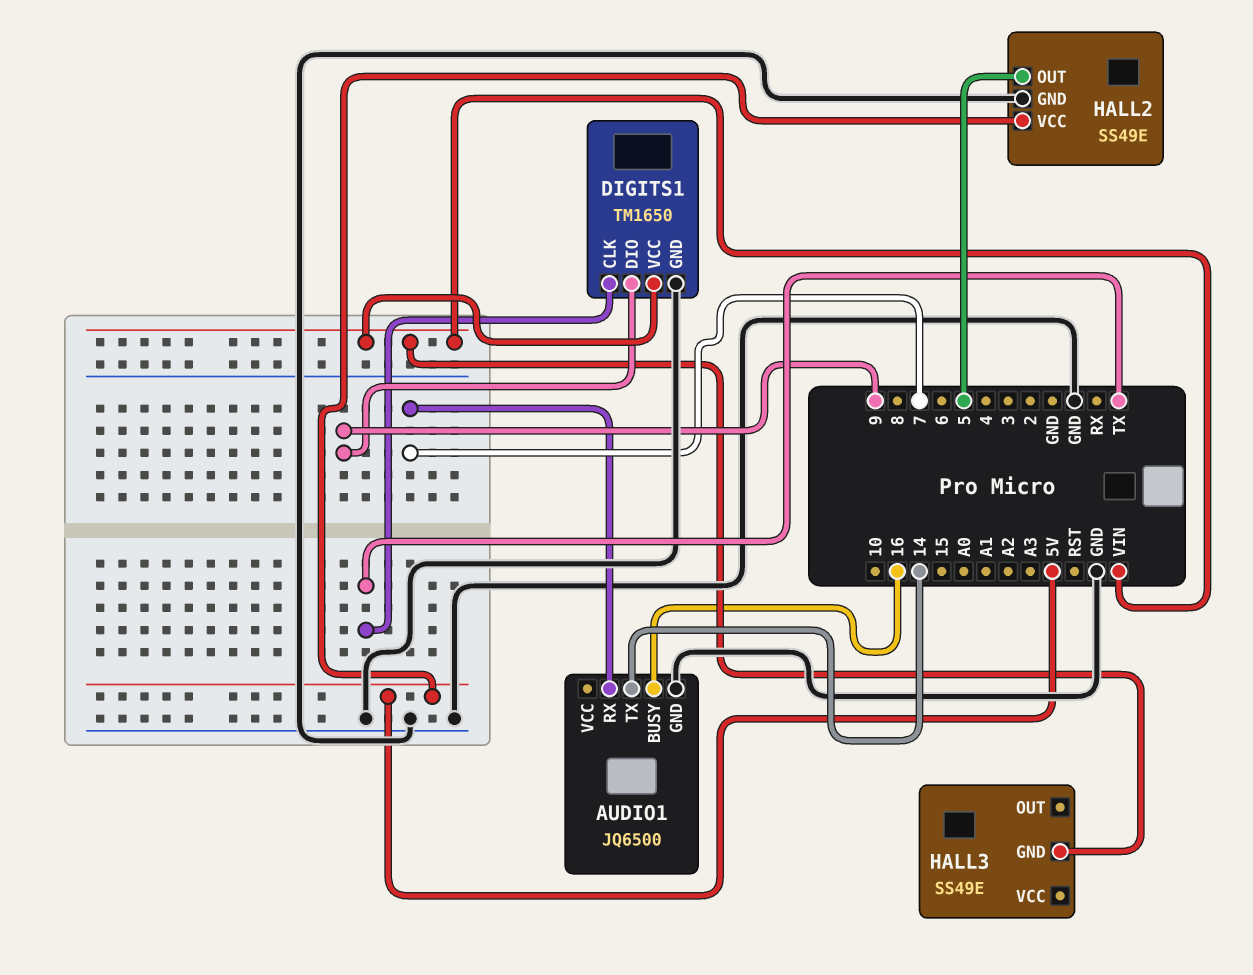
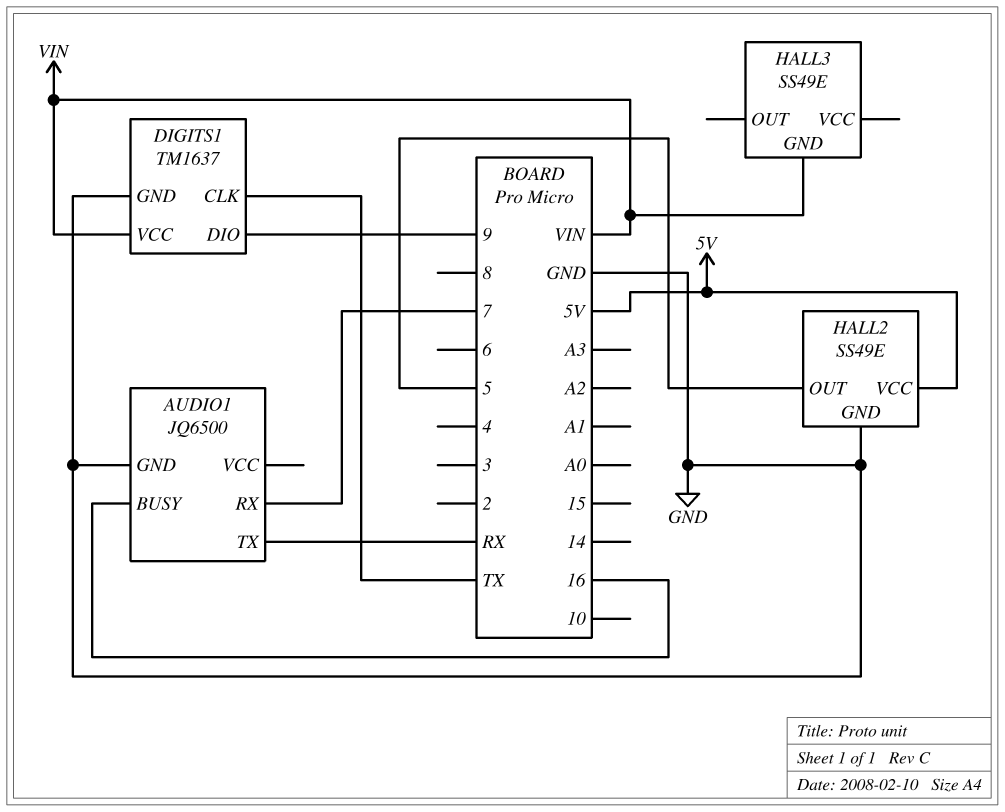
AUDIO1 pin TX: 14 -> RX
DIGITS1: TM1650 -> TM1637

